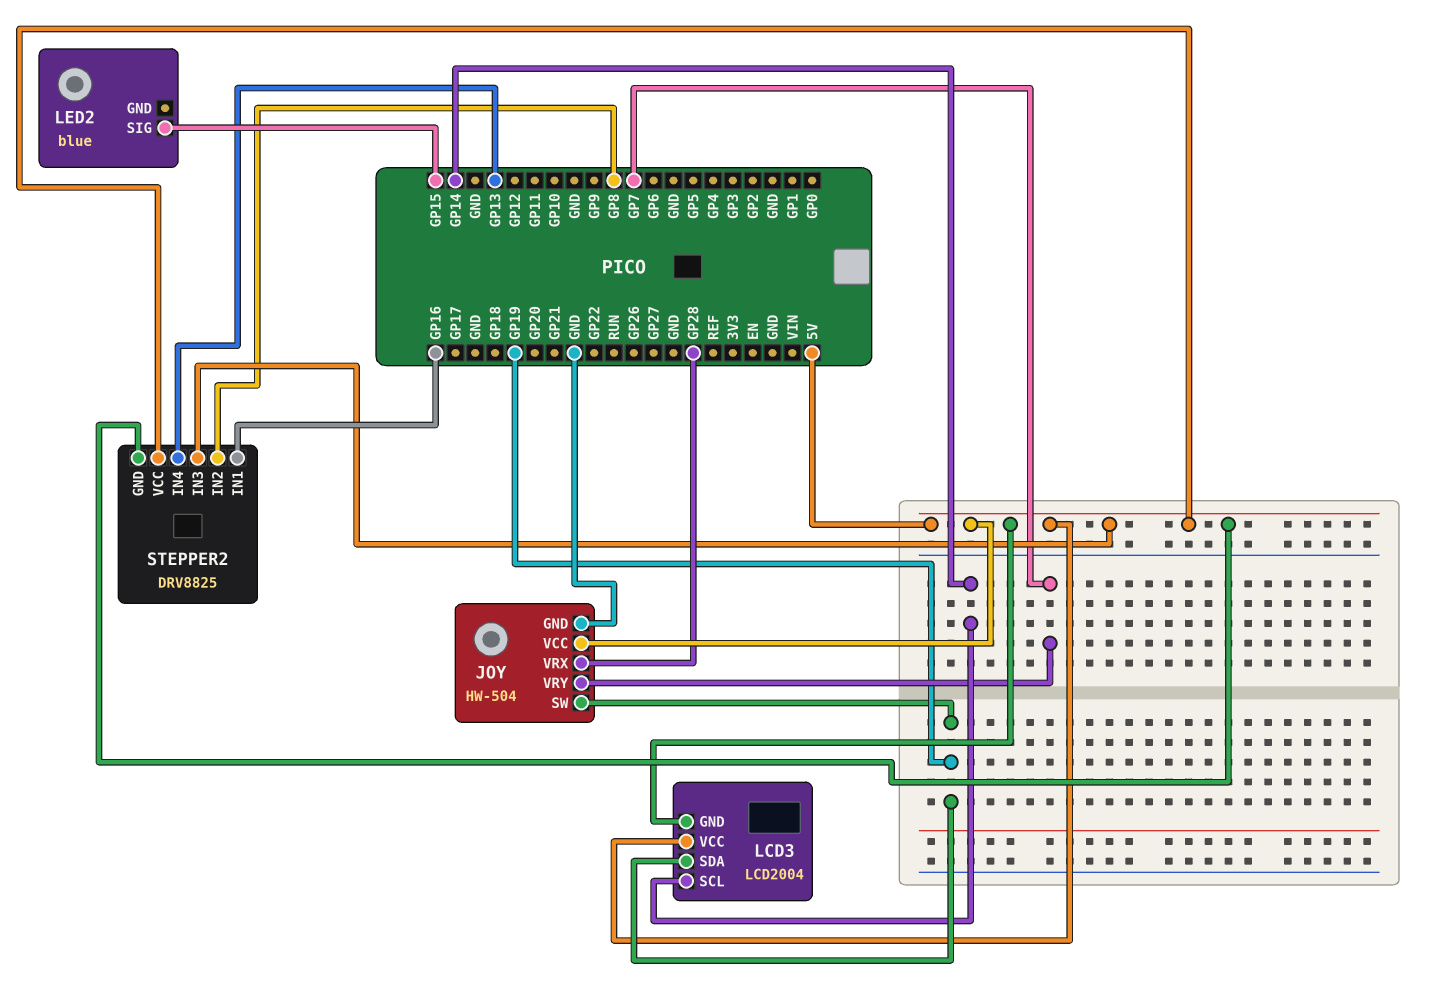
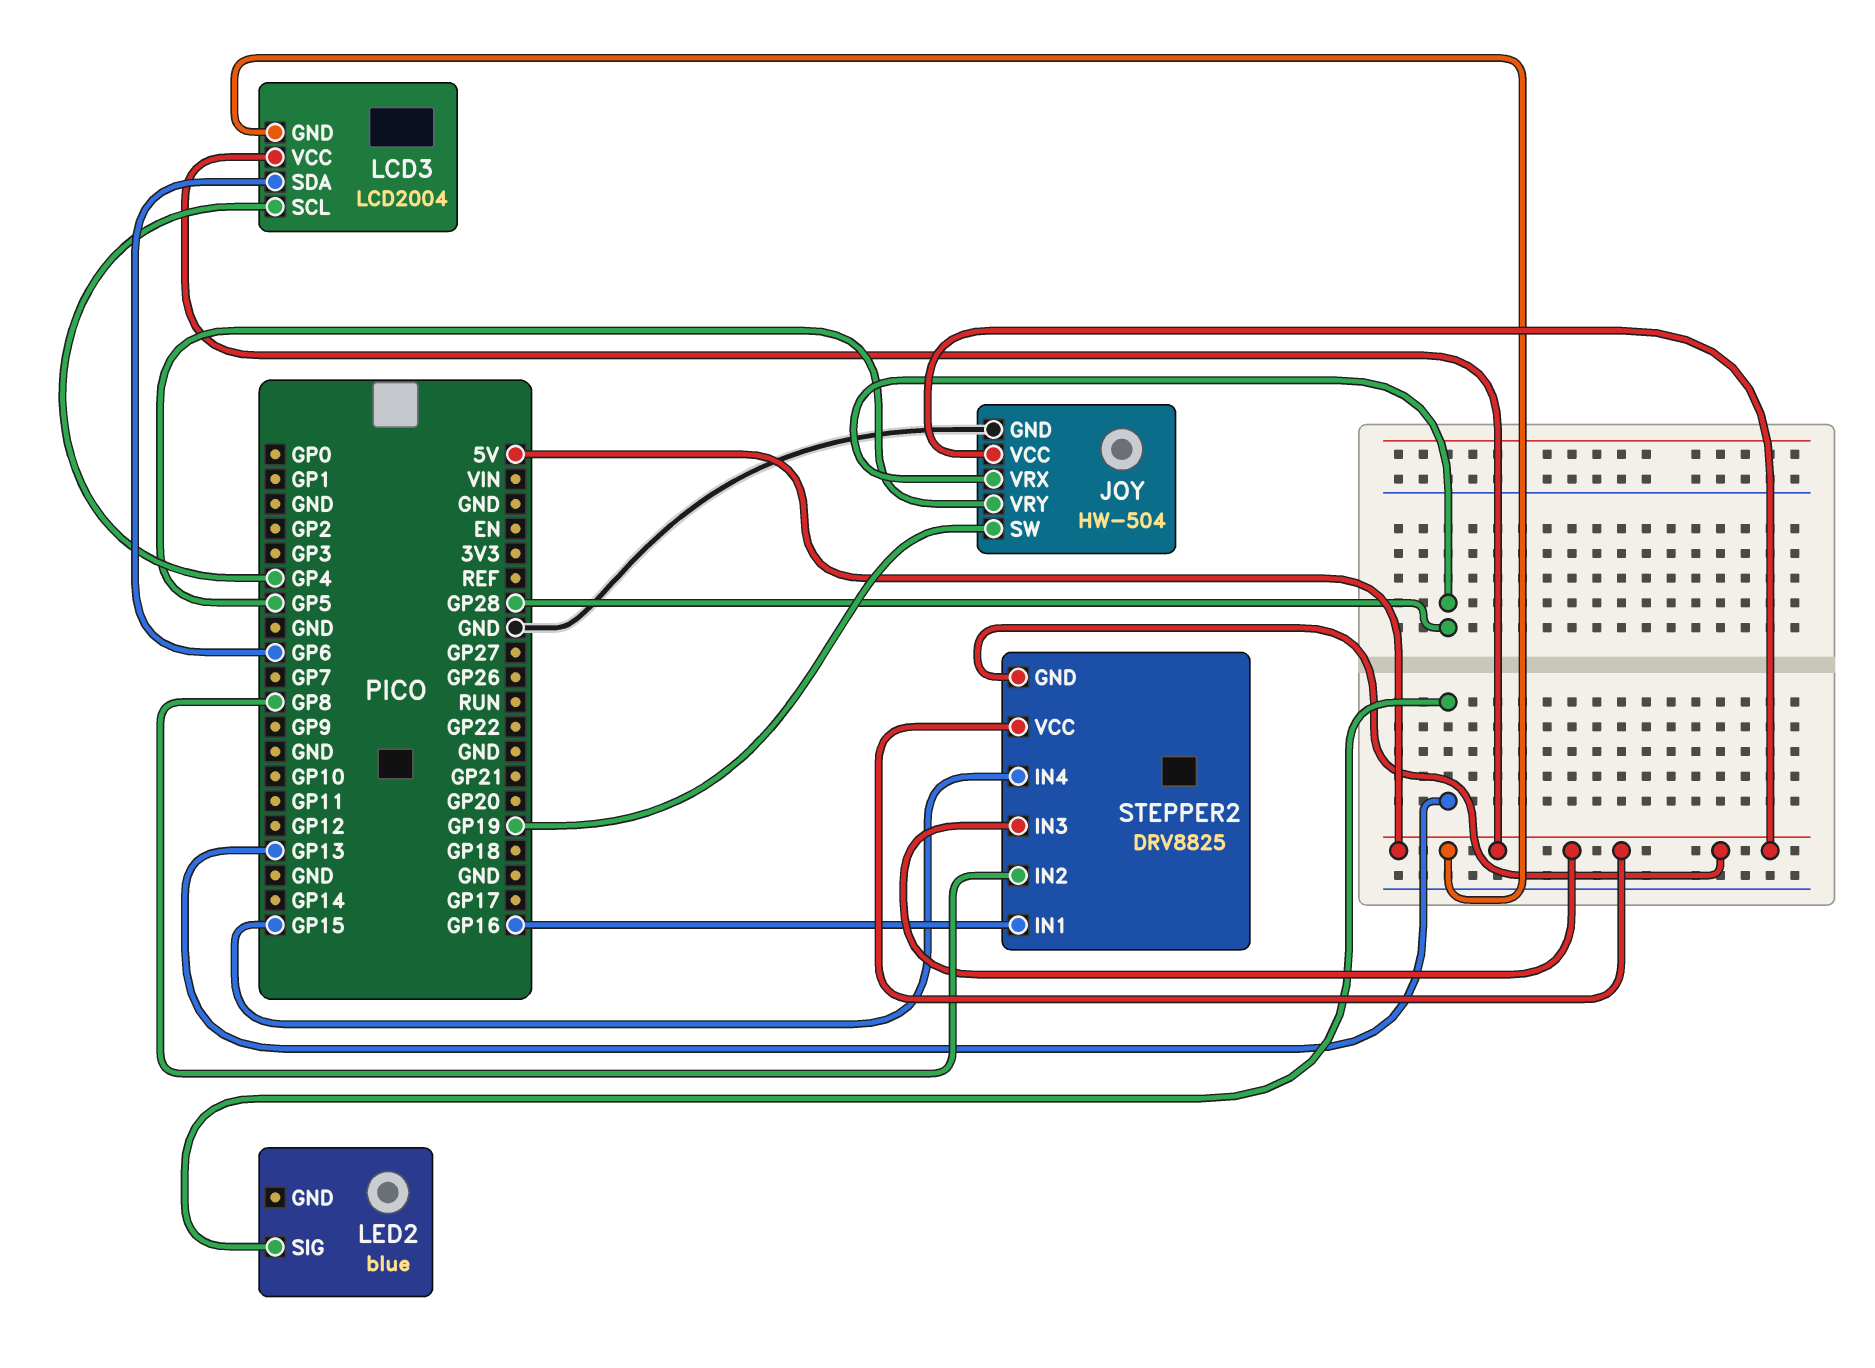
JOY pin VRY: GP7 -> GP5
LCD3 pin SCL: GP14 -> GP4
LCD3 pin SDA: GP19 -> GP6
LED2 pin SIG: GP15 -> GP13
STEPPER2 pin IN4: GP13 -> GP15

